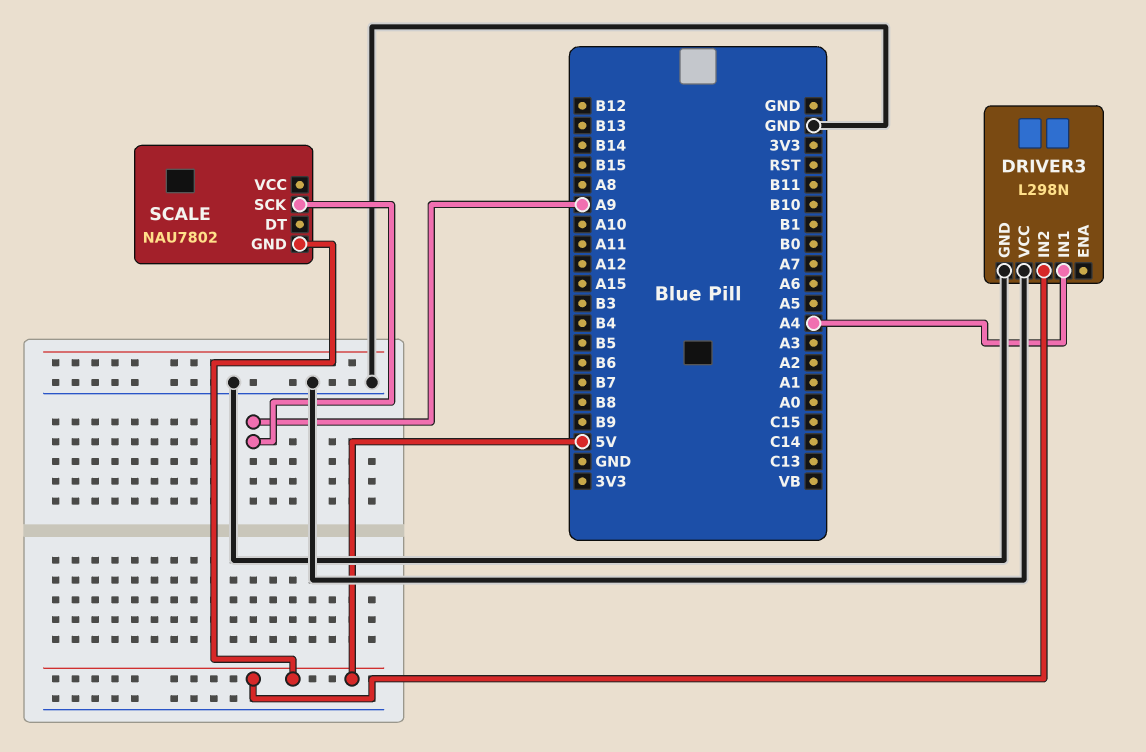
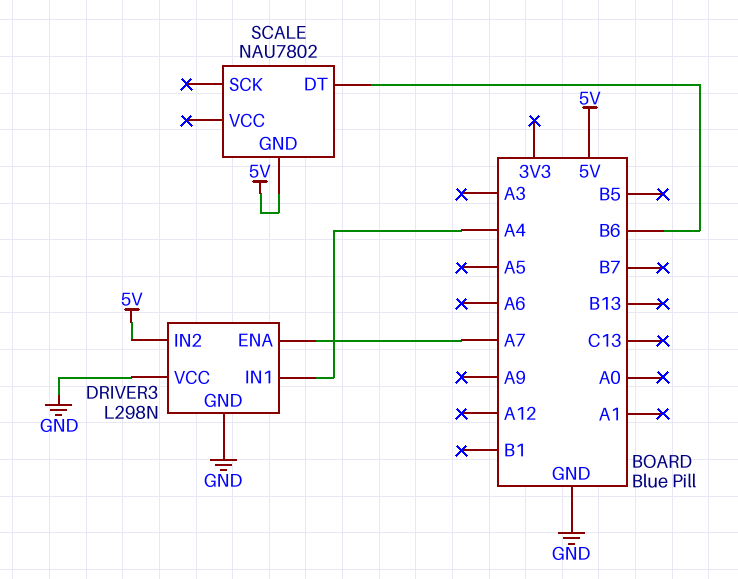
DRIVER3 pin ENA: none -> A7
SCALE pin DT: none -> B6
SCALE pin SCK: A9 -> none

